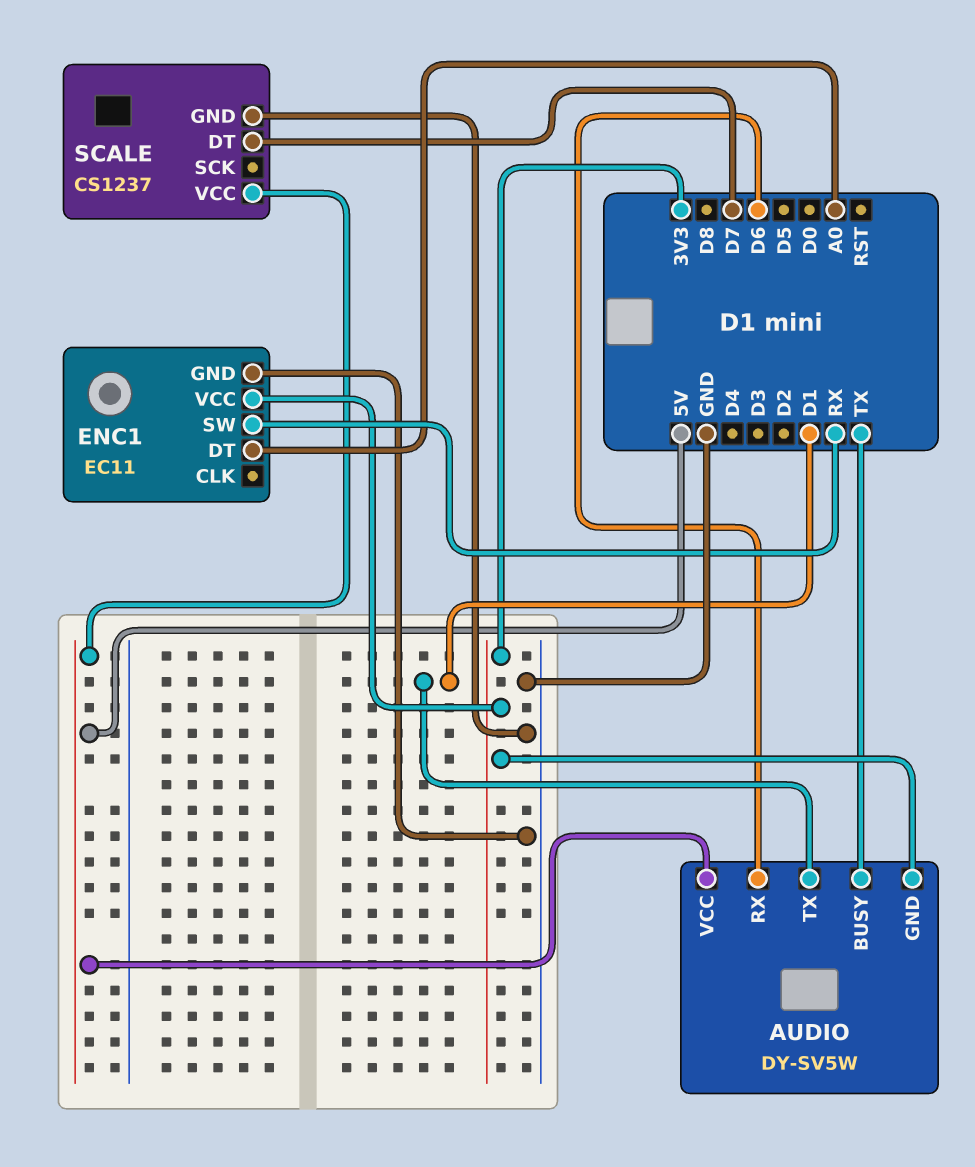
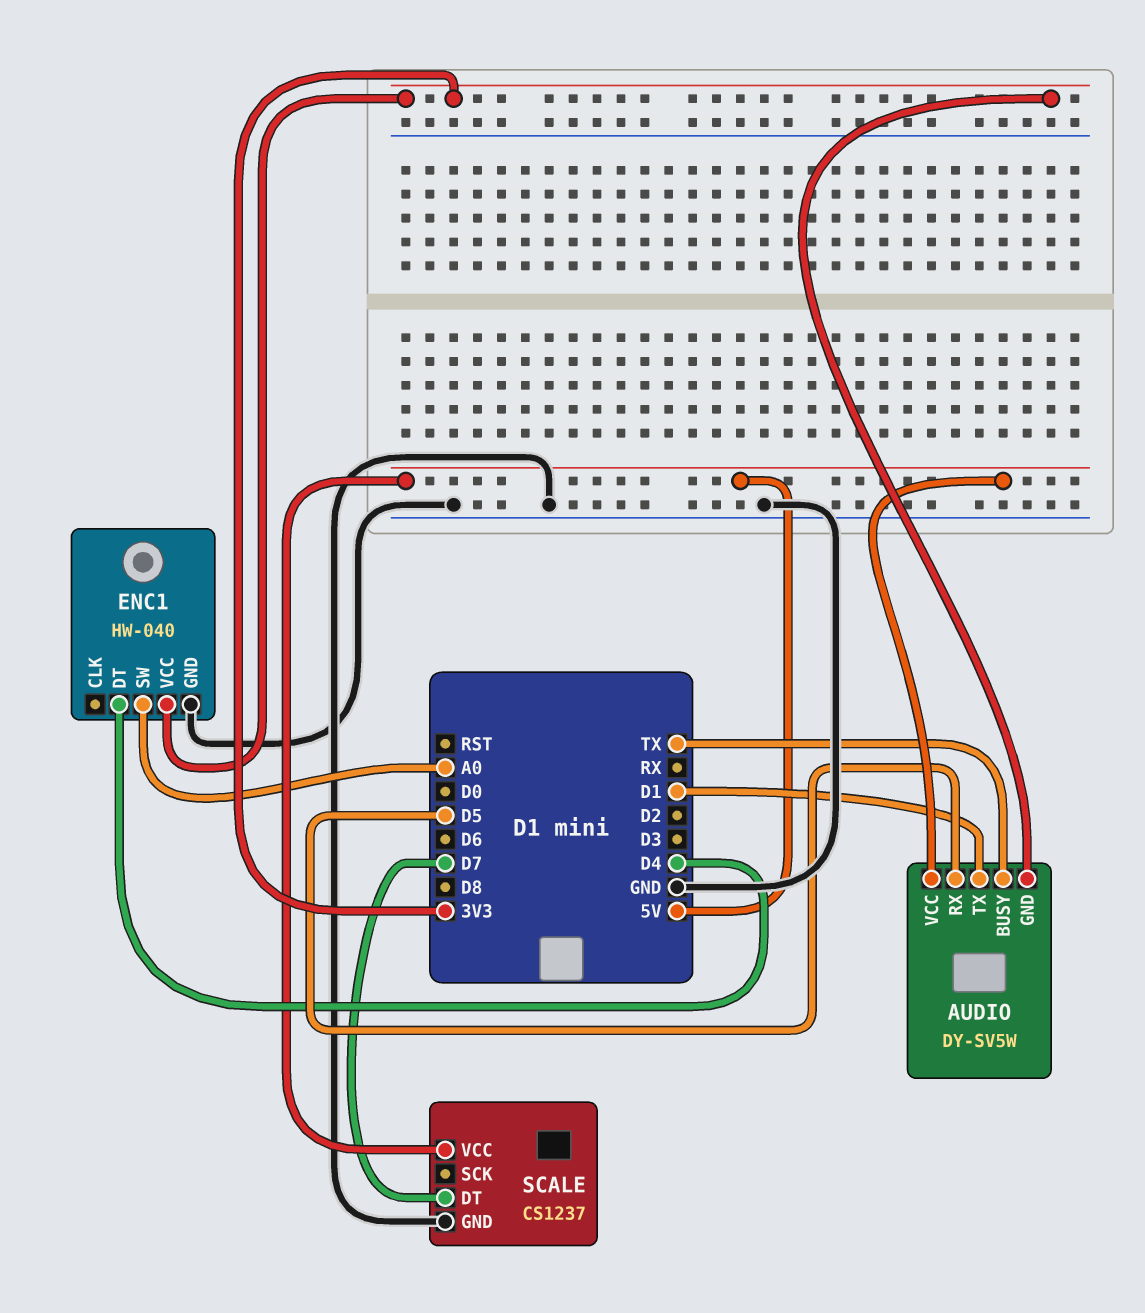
AUDIO pin RX: D6 -> D5
ENC1: EC11 -> HW-040
ENC1 pin DT: A0 -> D4
ENC1 pin SW: RX -> A0

